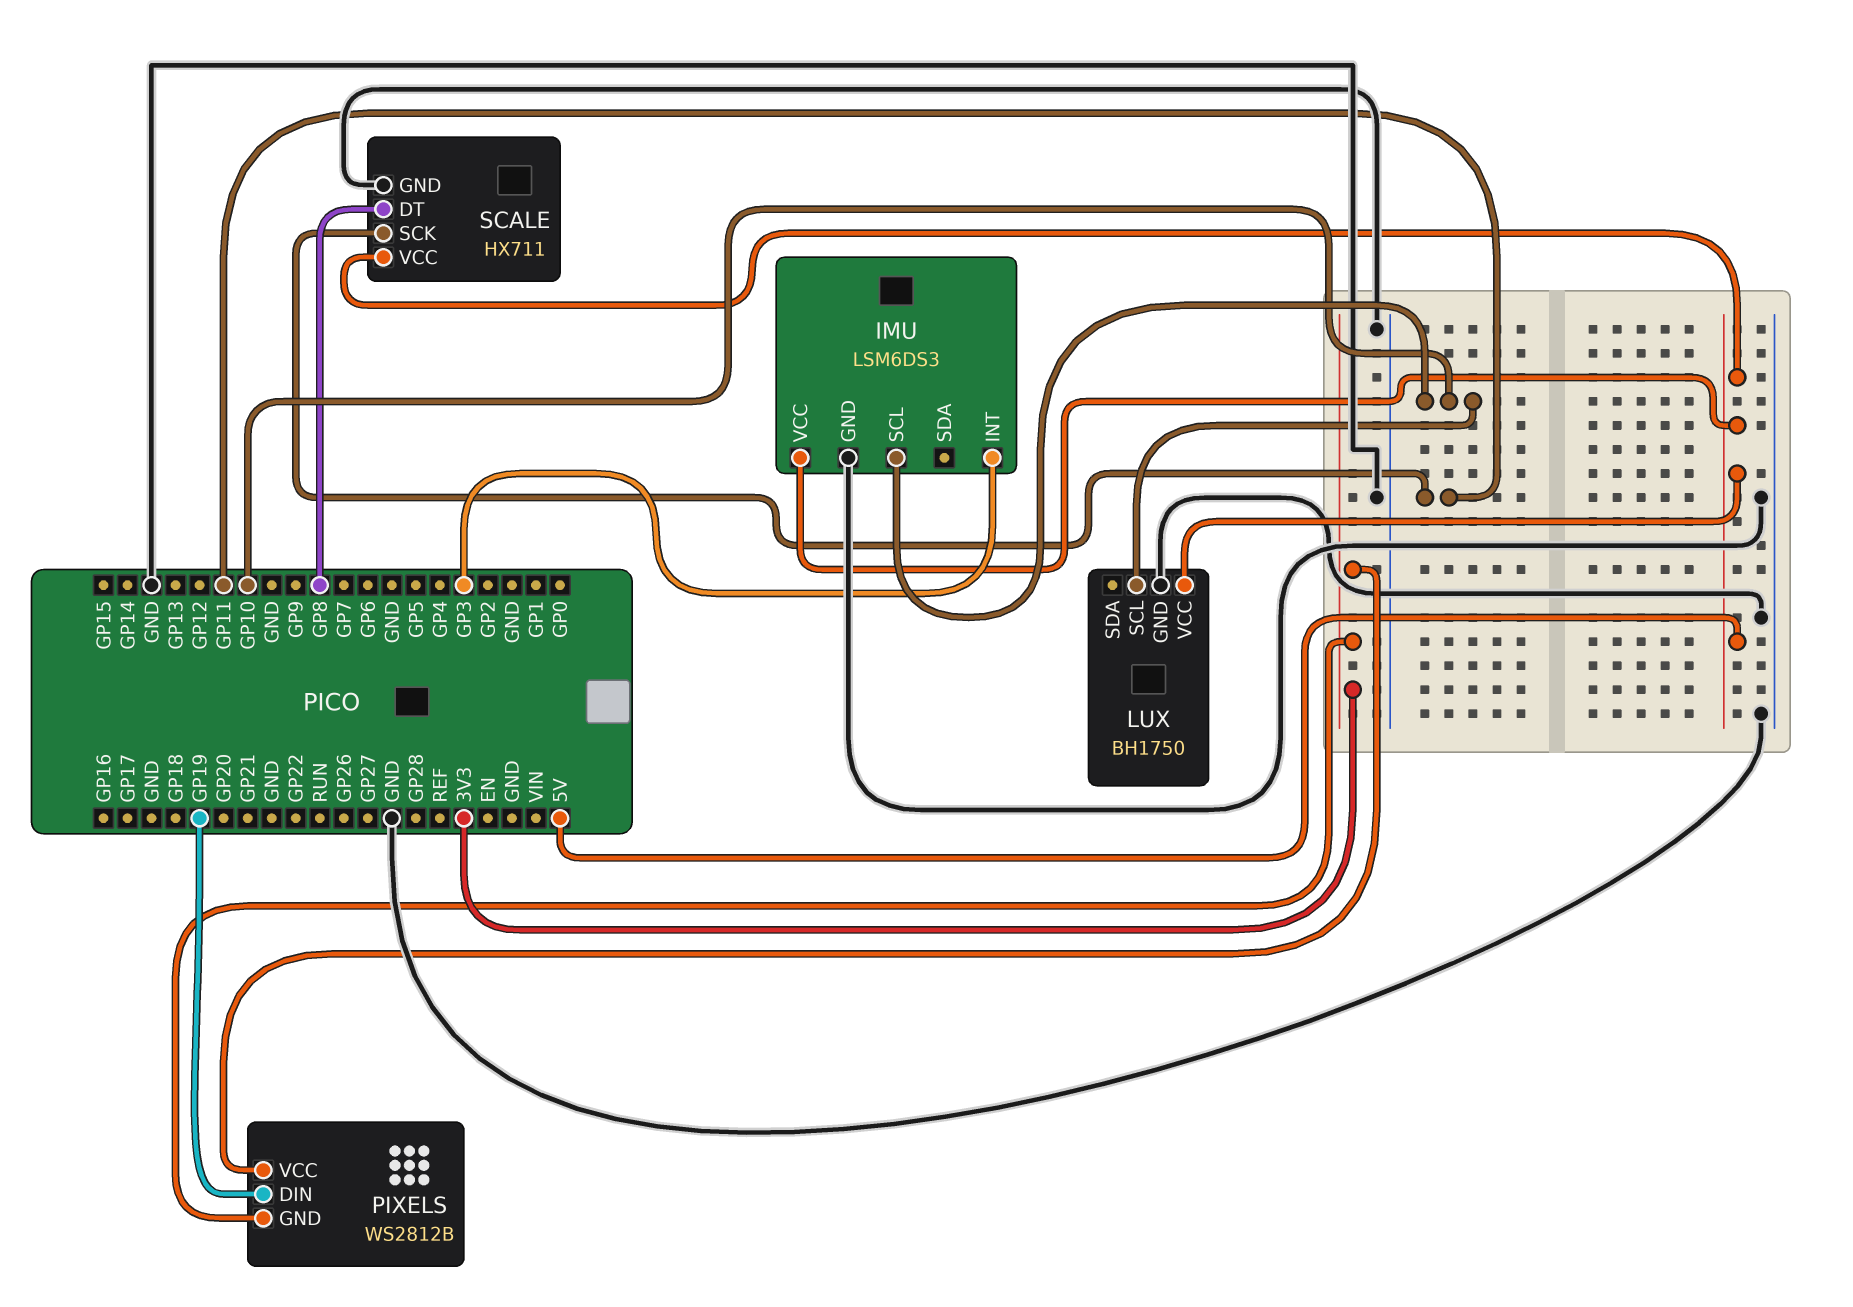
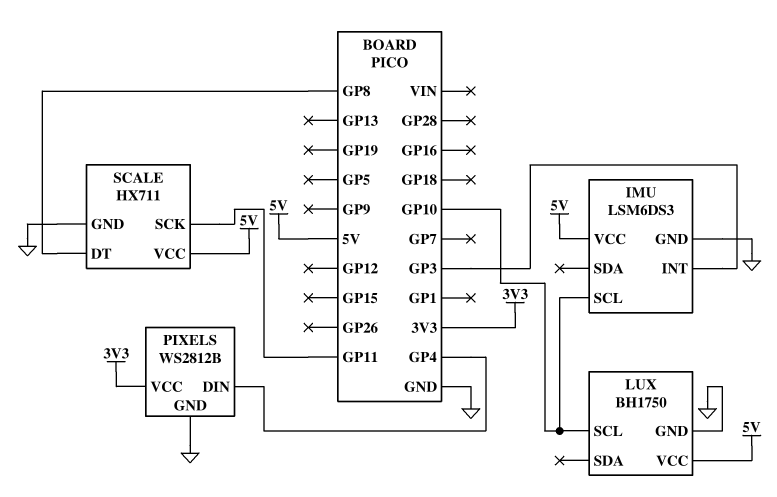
PIXELS pin DIN: GP19 -> GP4
PIXELS pin GND: 3V3 -> GND

